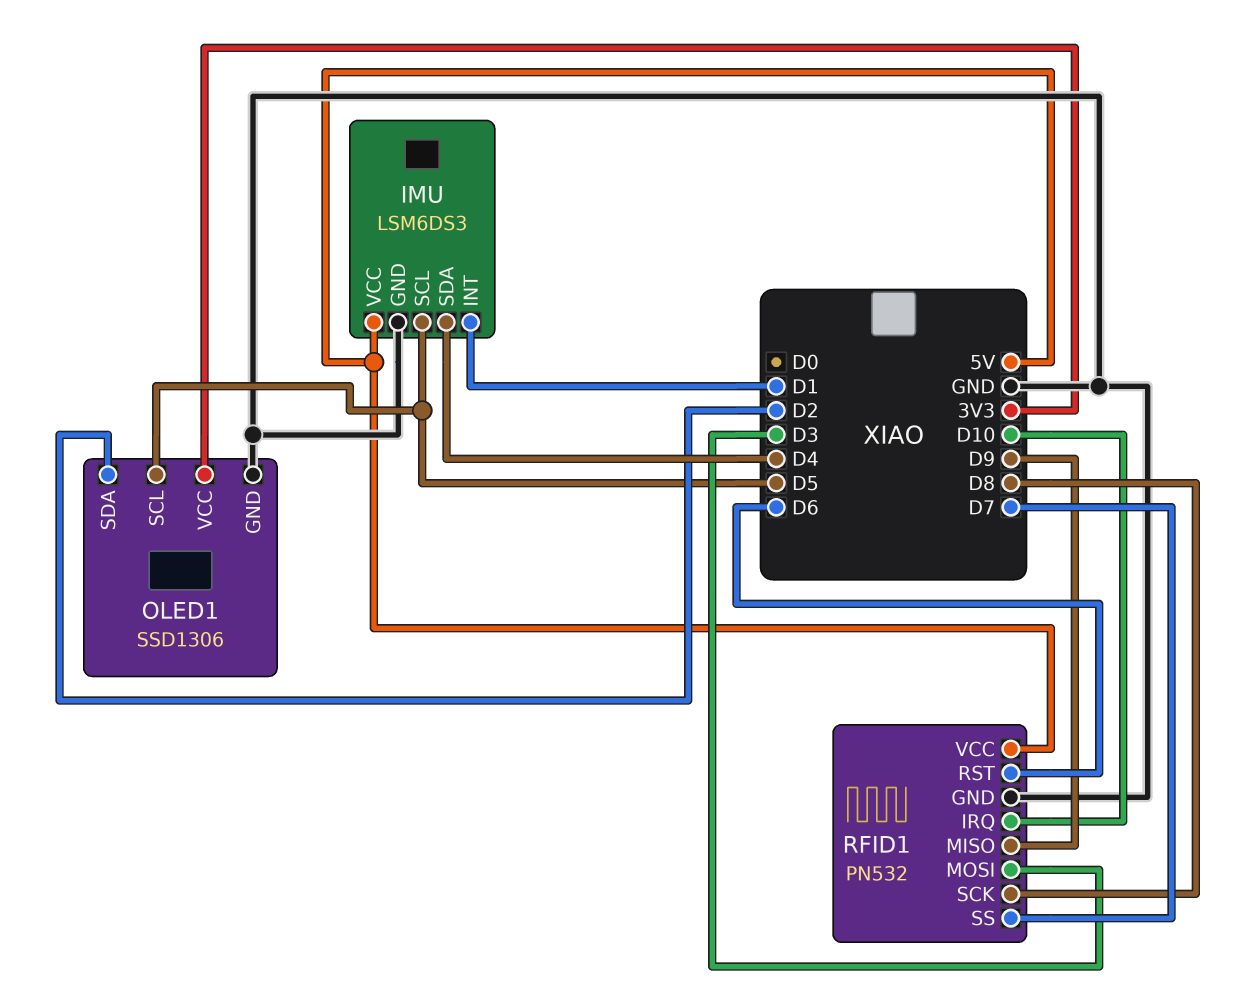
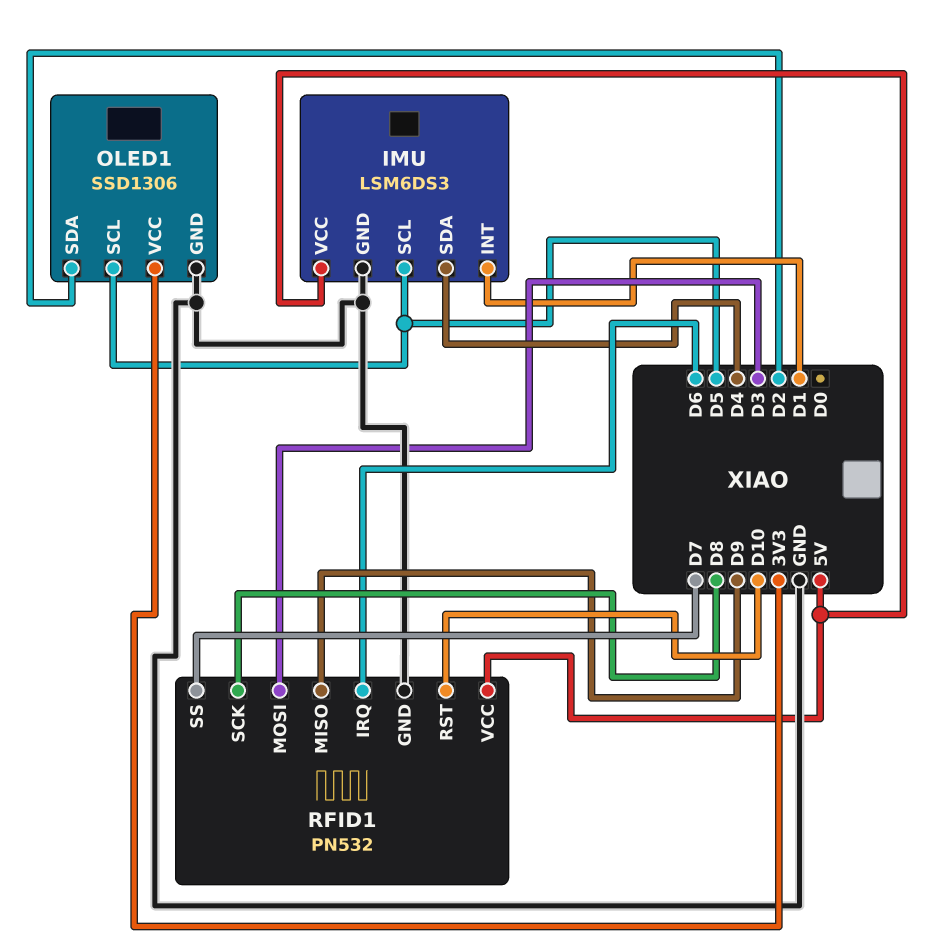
RFID1 pin IRQ: D10 -> D6
RFID1 pin RST: D6 -> D10

